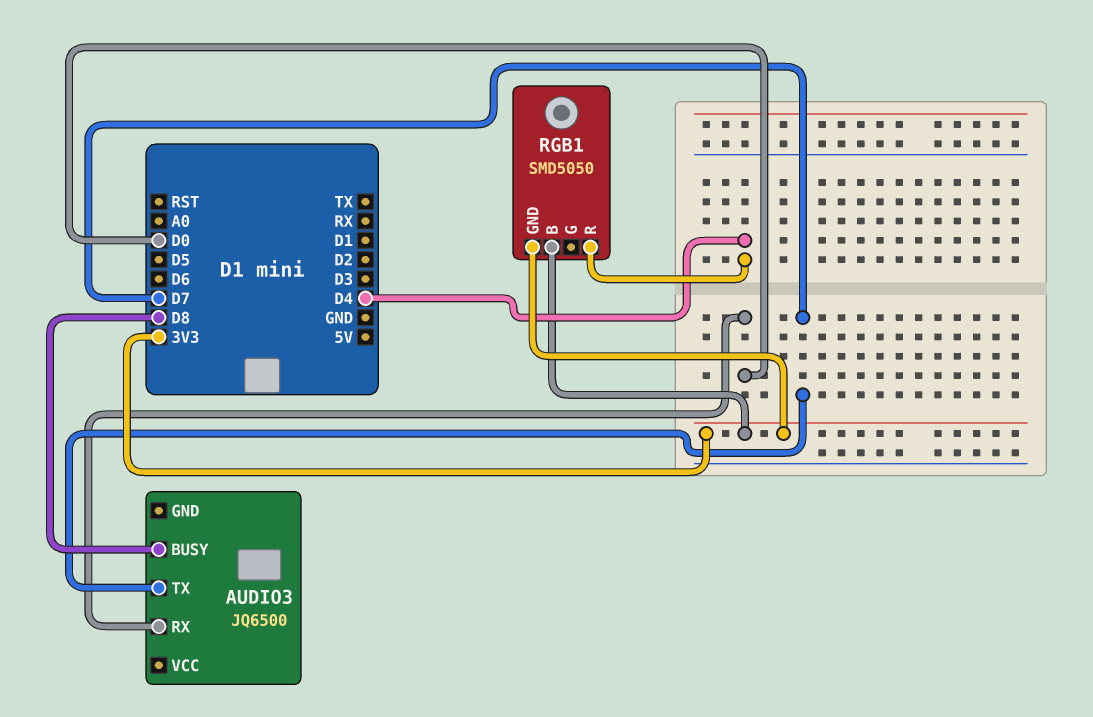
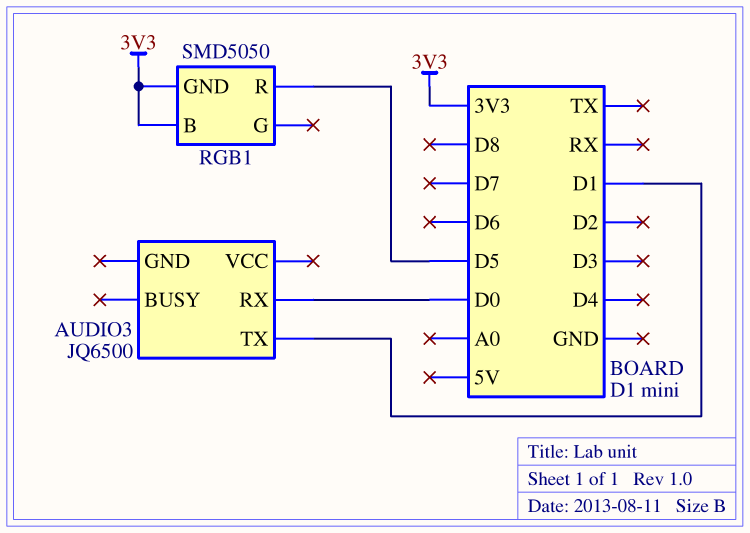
AUDIO3 pin BUSY: D8 -> none
AUDIO3 pin TX: D7 -> D1
RGB1 pin R: D4 -> D5

